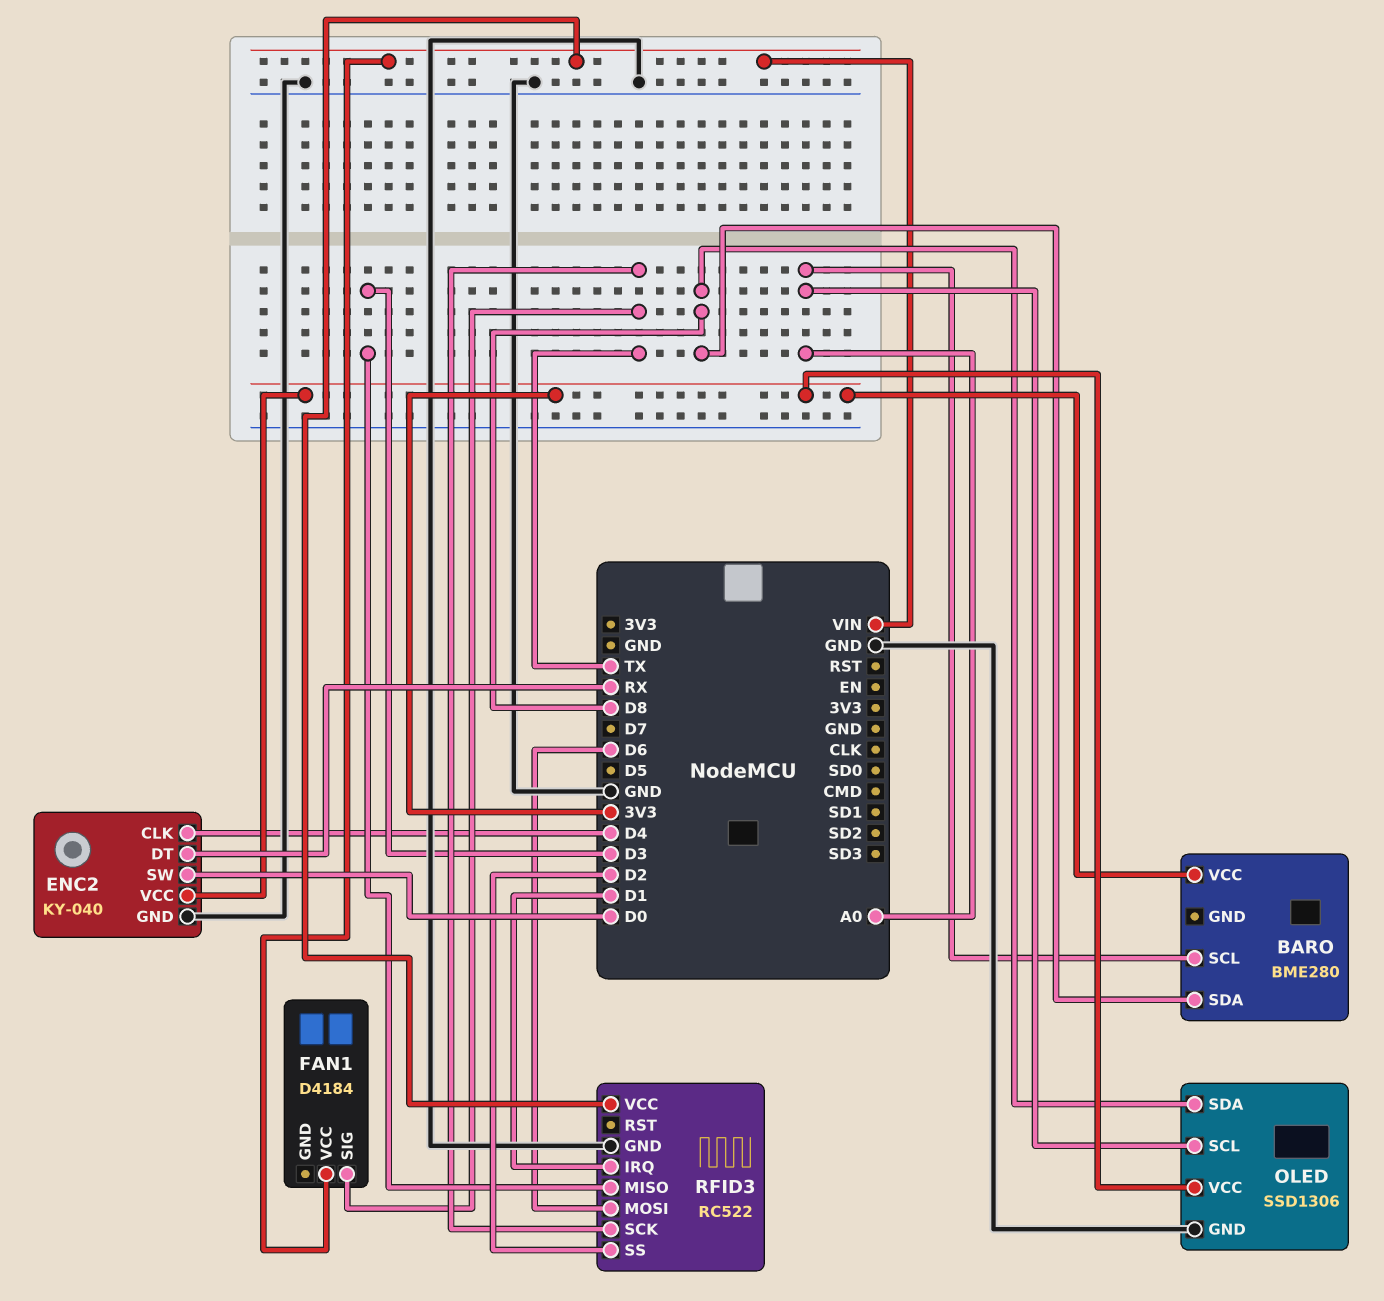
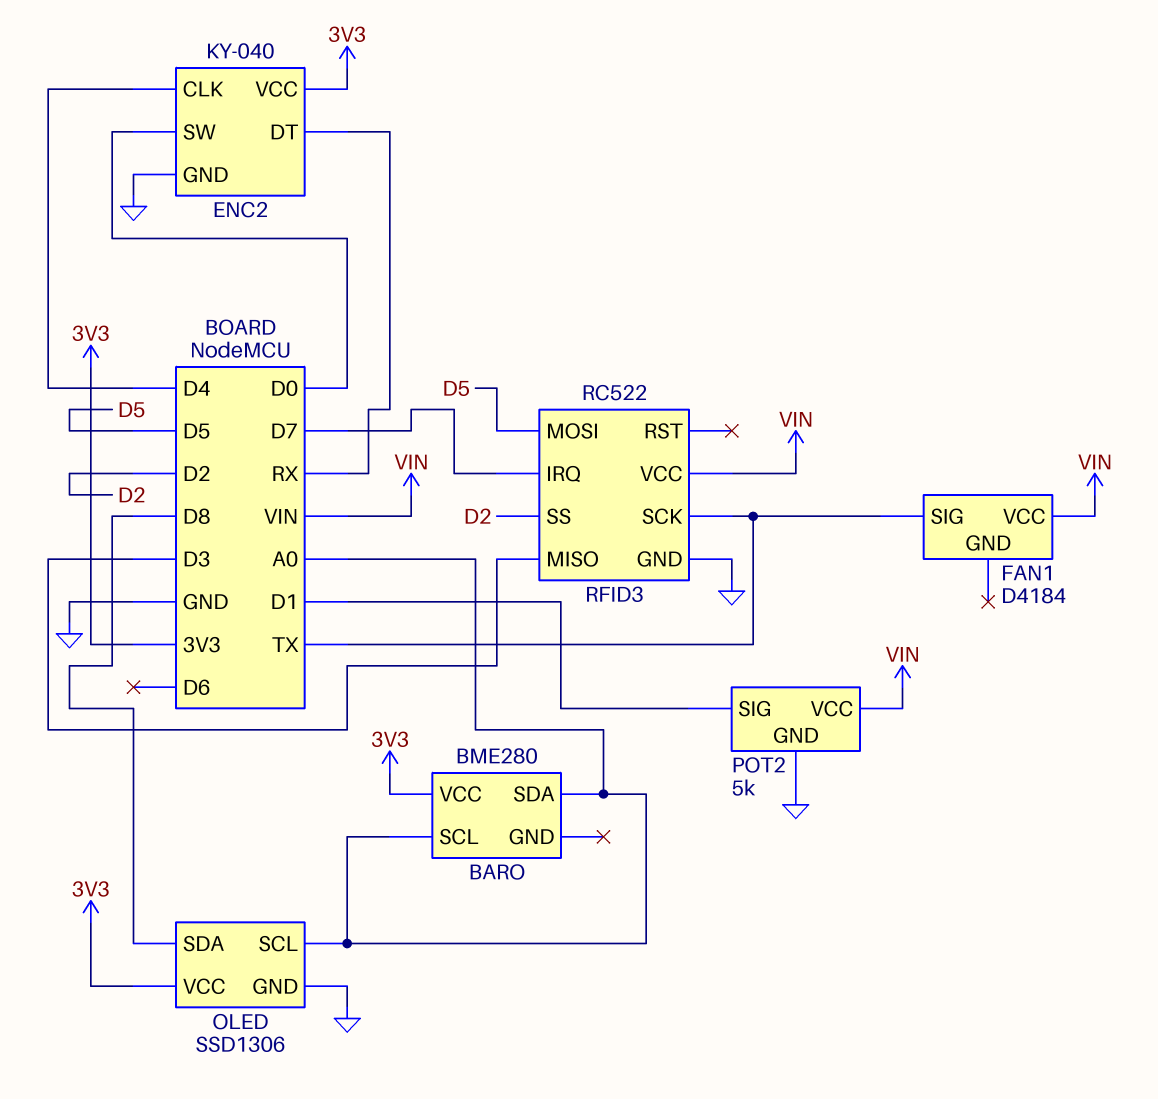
BARO pin SDA: D8 -> A0
POT2: none -> 5k
POT2 pin GND: none -> GND
POT2 pin SIG: none -> D1
POT2 pin VCC: none -> VIN
RFID3 pin IRQ: D1 -> D7
RFID3 pin MOSI: D6 -> D5

